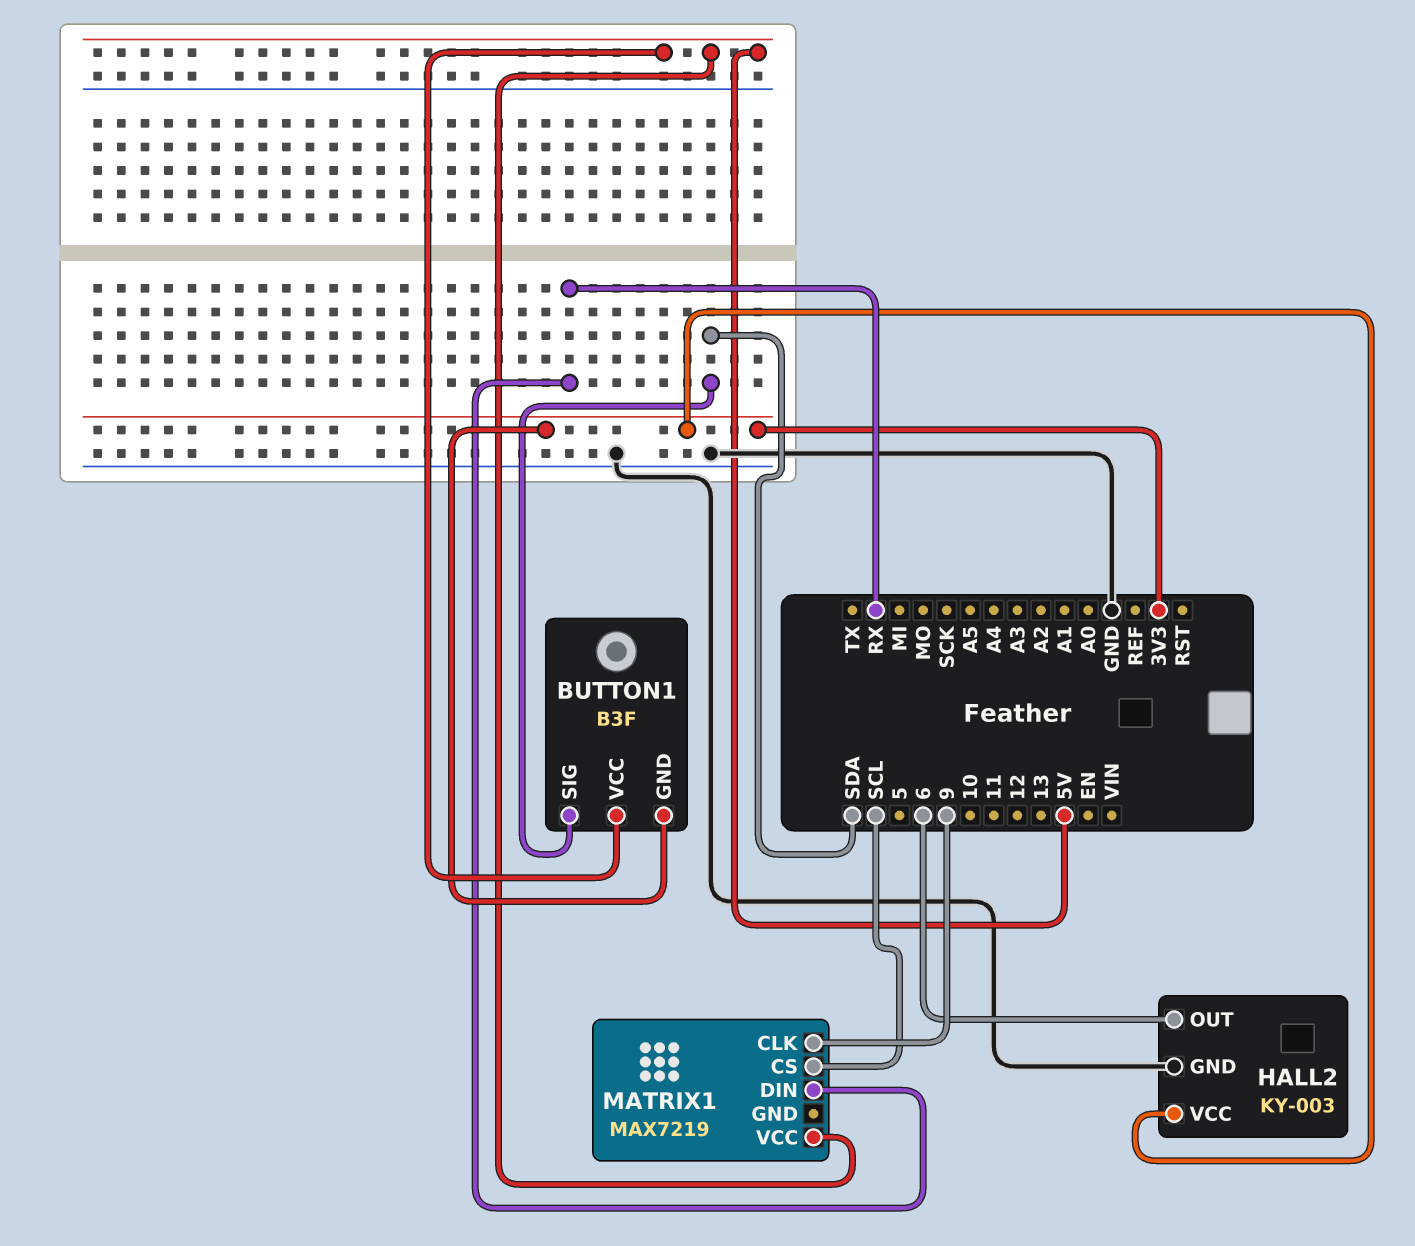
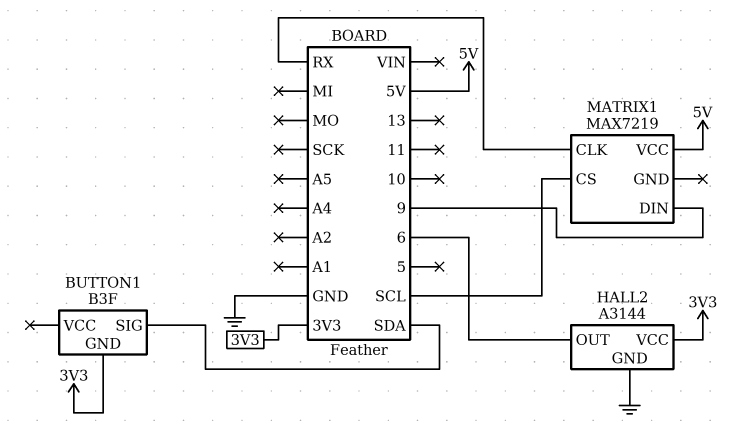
BUTTON1 pin VCC: 5V -> none
HALL2: KY-003 -> A3144
MATRIX1 pin CLK: 9 -> RX
MATRIX1 pin DIN: RX -> 9

